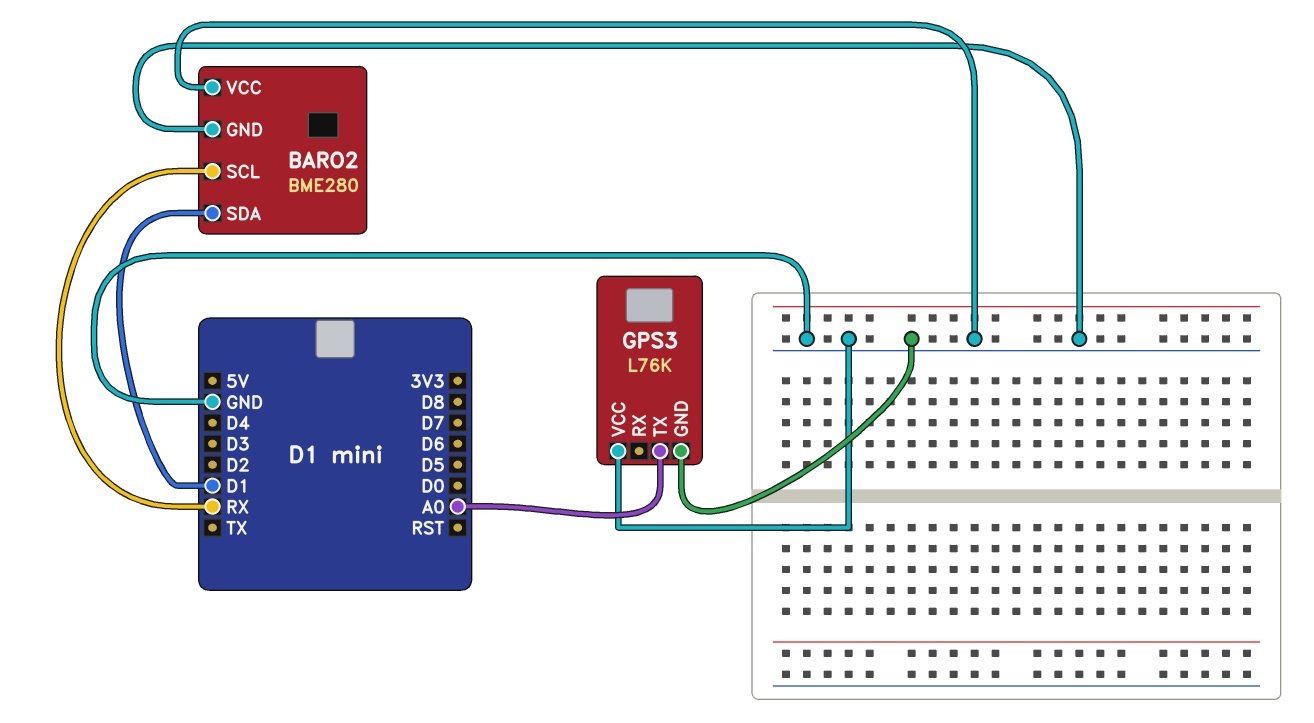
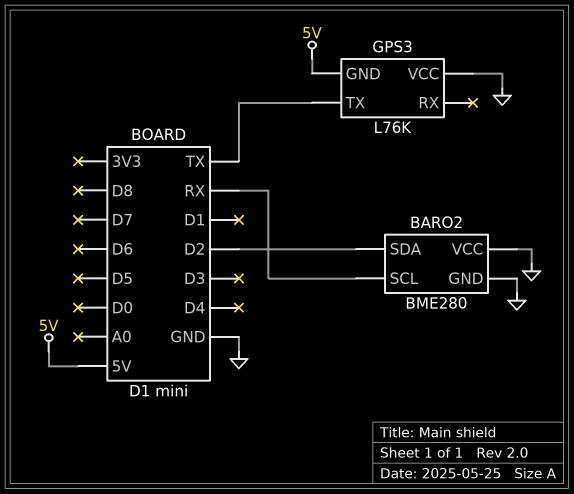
BARO2 pin SDA: D1 -> D2
GPS3 pin GND: GND -> 5V
GPS3 pin TX: A0 -> TX

